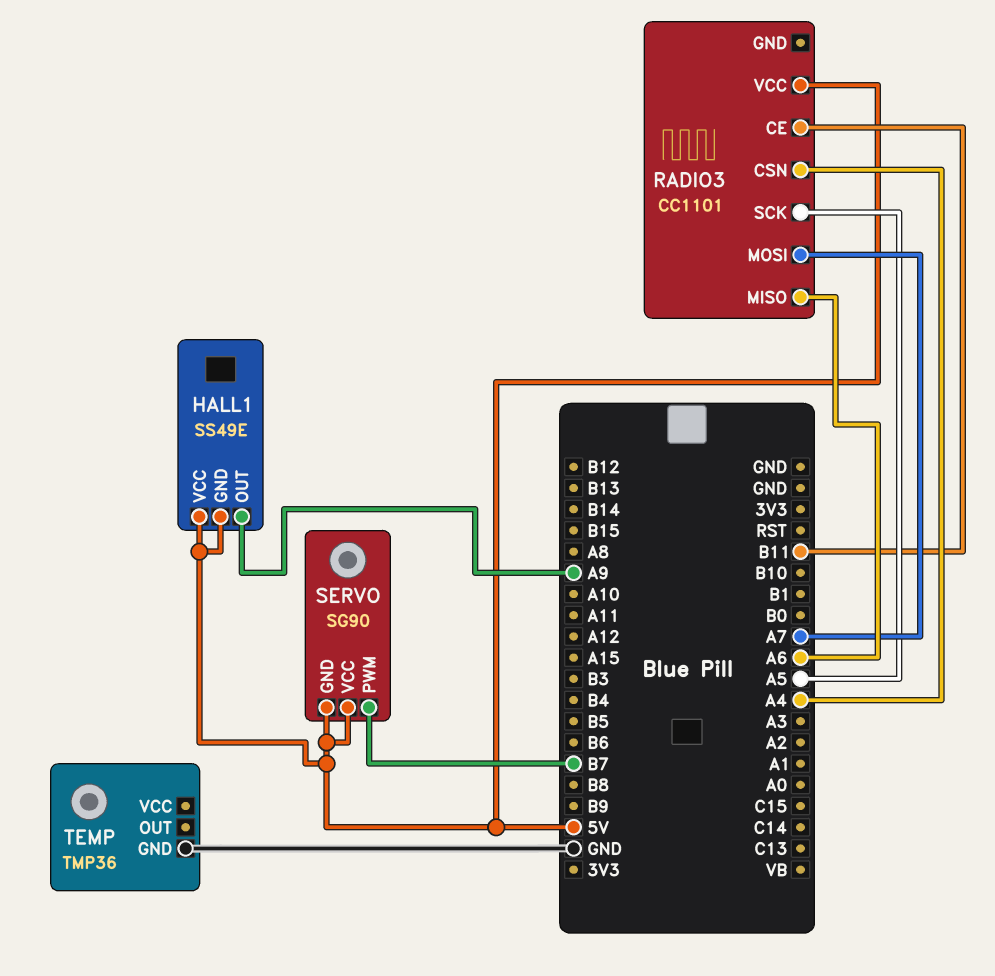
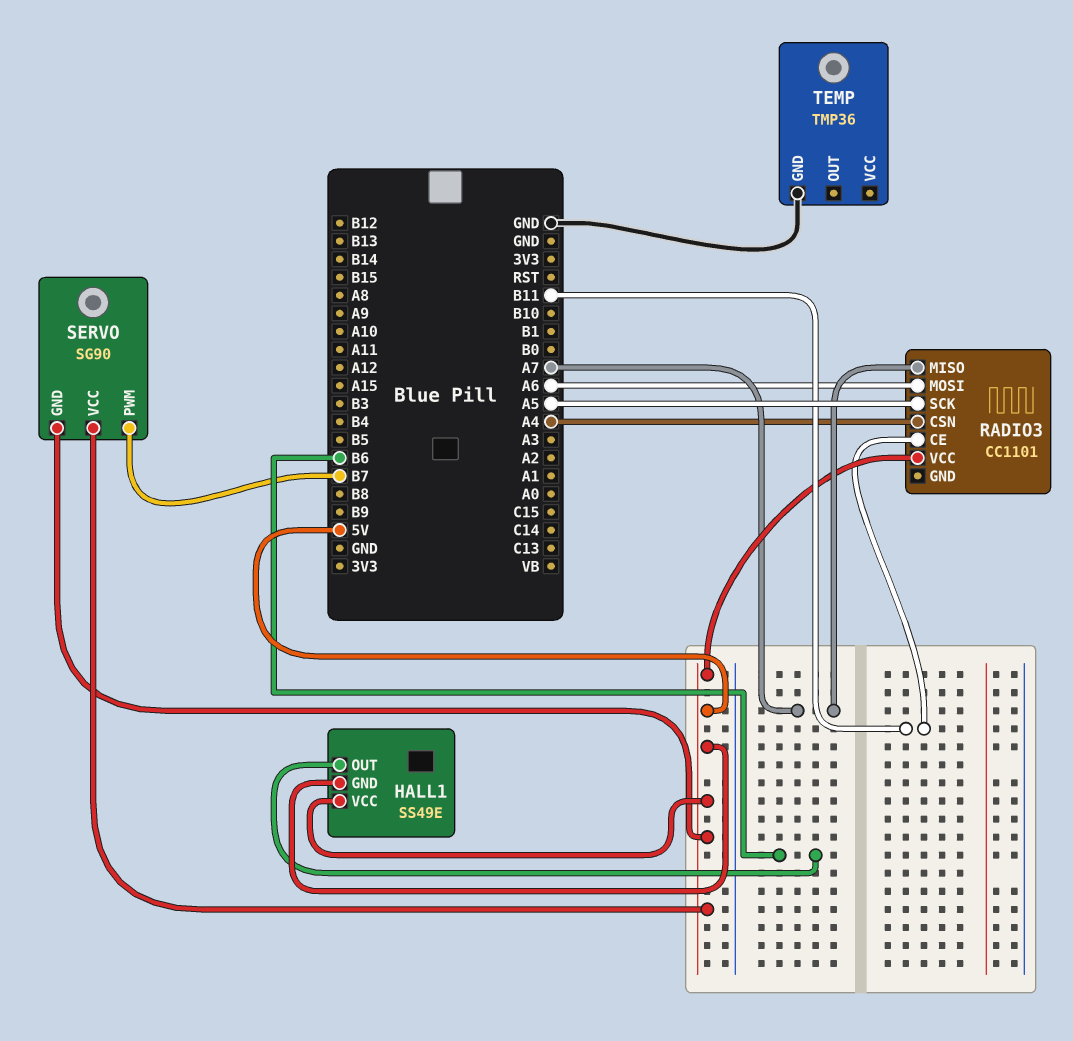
HALL1 pin OUT: A9 -> B6
RADIO3 pin MISO: A6 -> A7
RADIO3 pin MOSI: A7 -> A6

